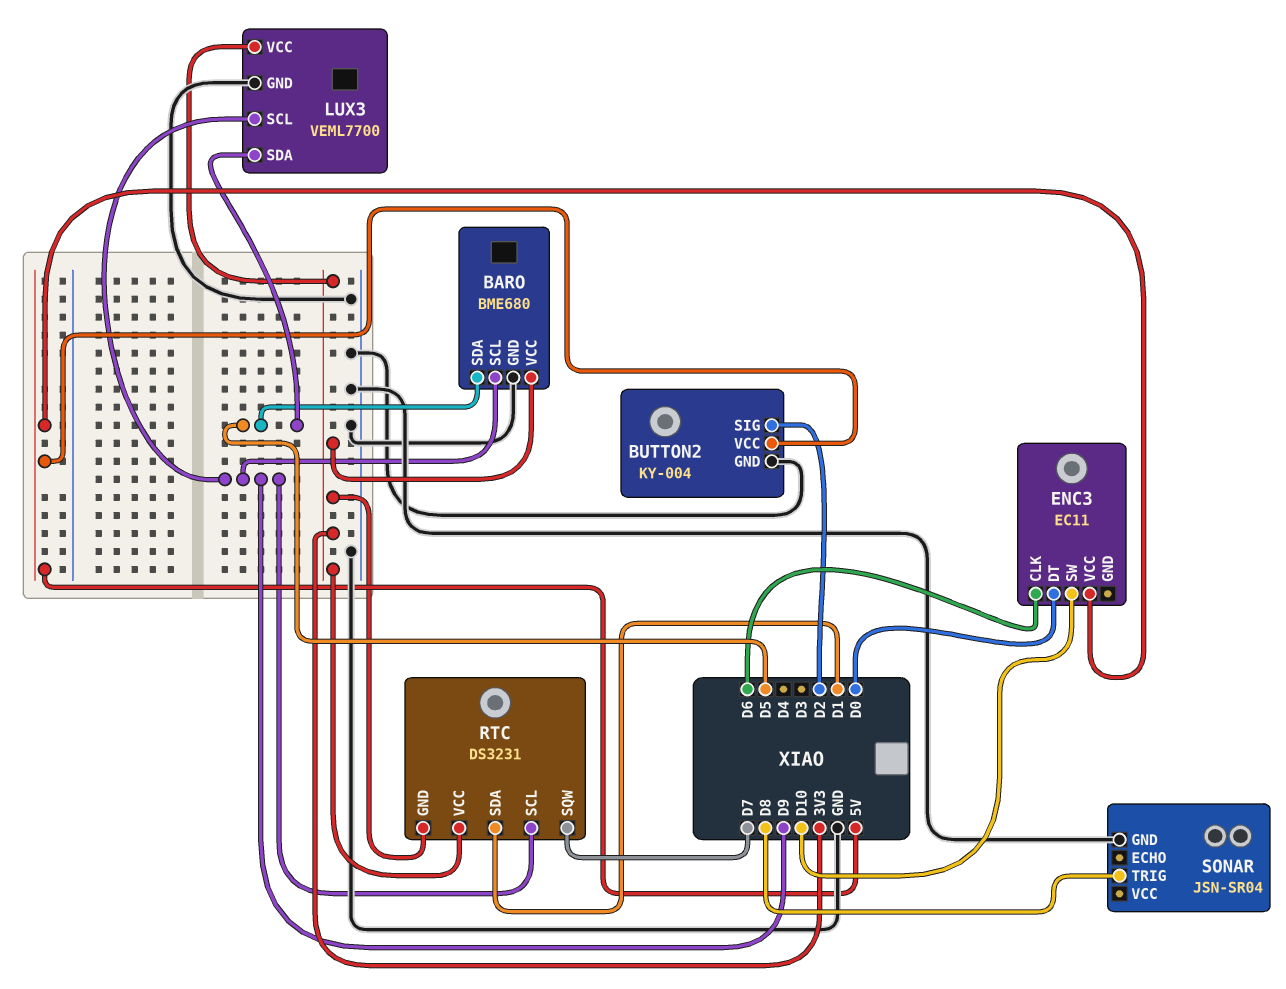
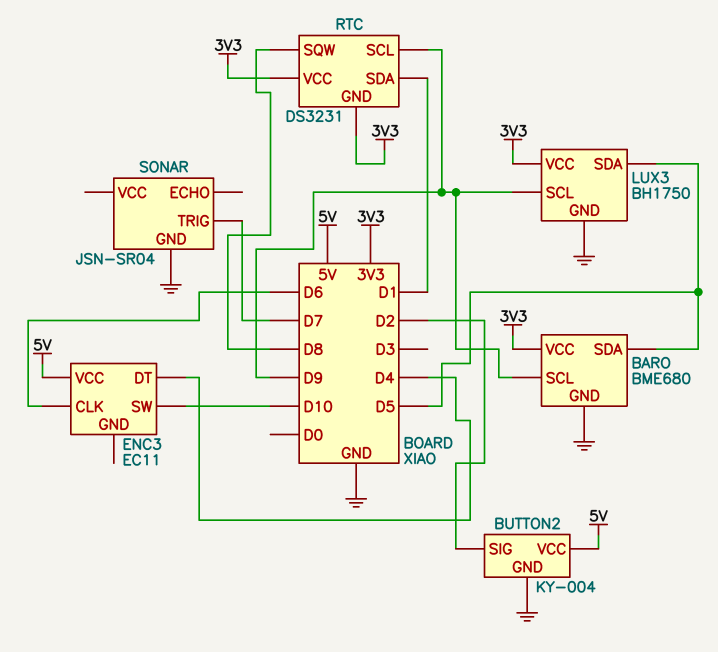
ENC3 pin DT: D0 -> D4
LUX3: VEML7700 -> BH1750
RTC pin SQW: D7 -> D8
SONAR pin TRIG: D8 -> D7

